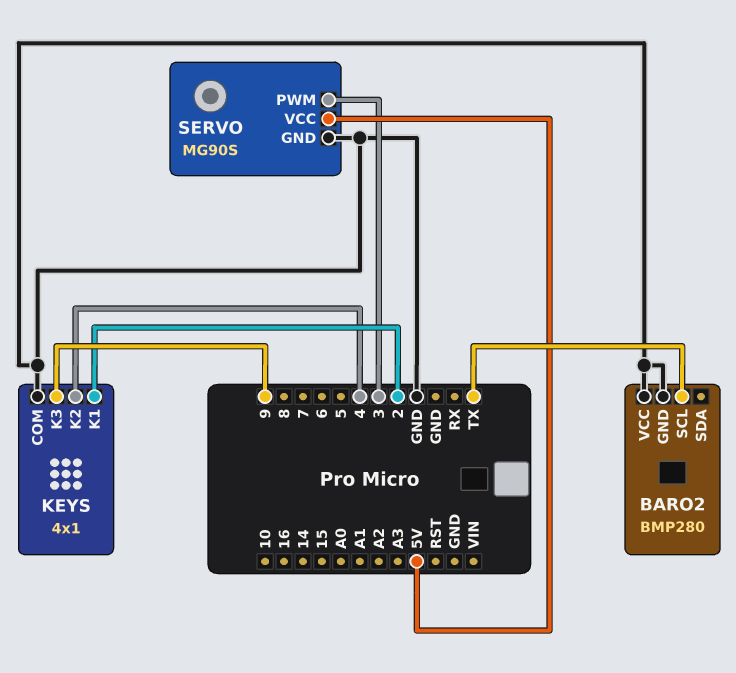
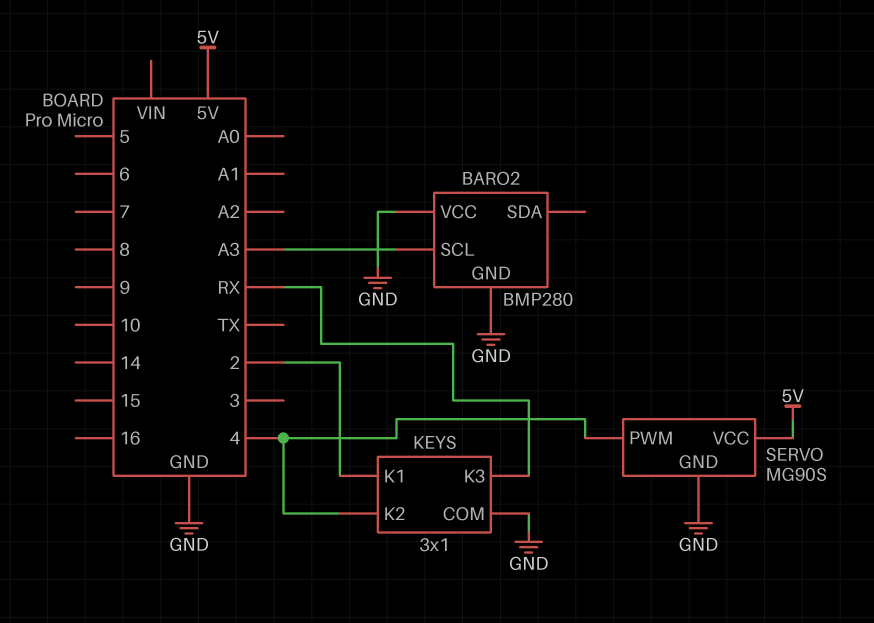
BARO2 pin SCL: TX -> A3
KEYS: 4x1 -> 3x1
KEYS pin K3: 9 -> RX
SERVO pin PWM: 3 -> 4

